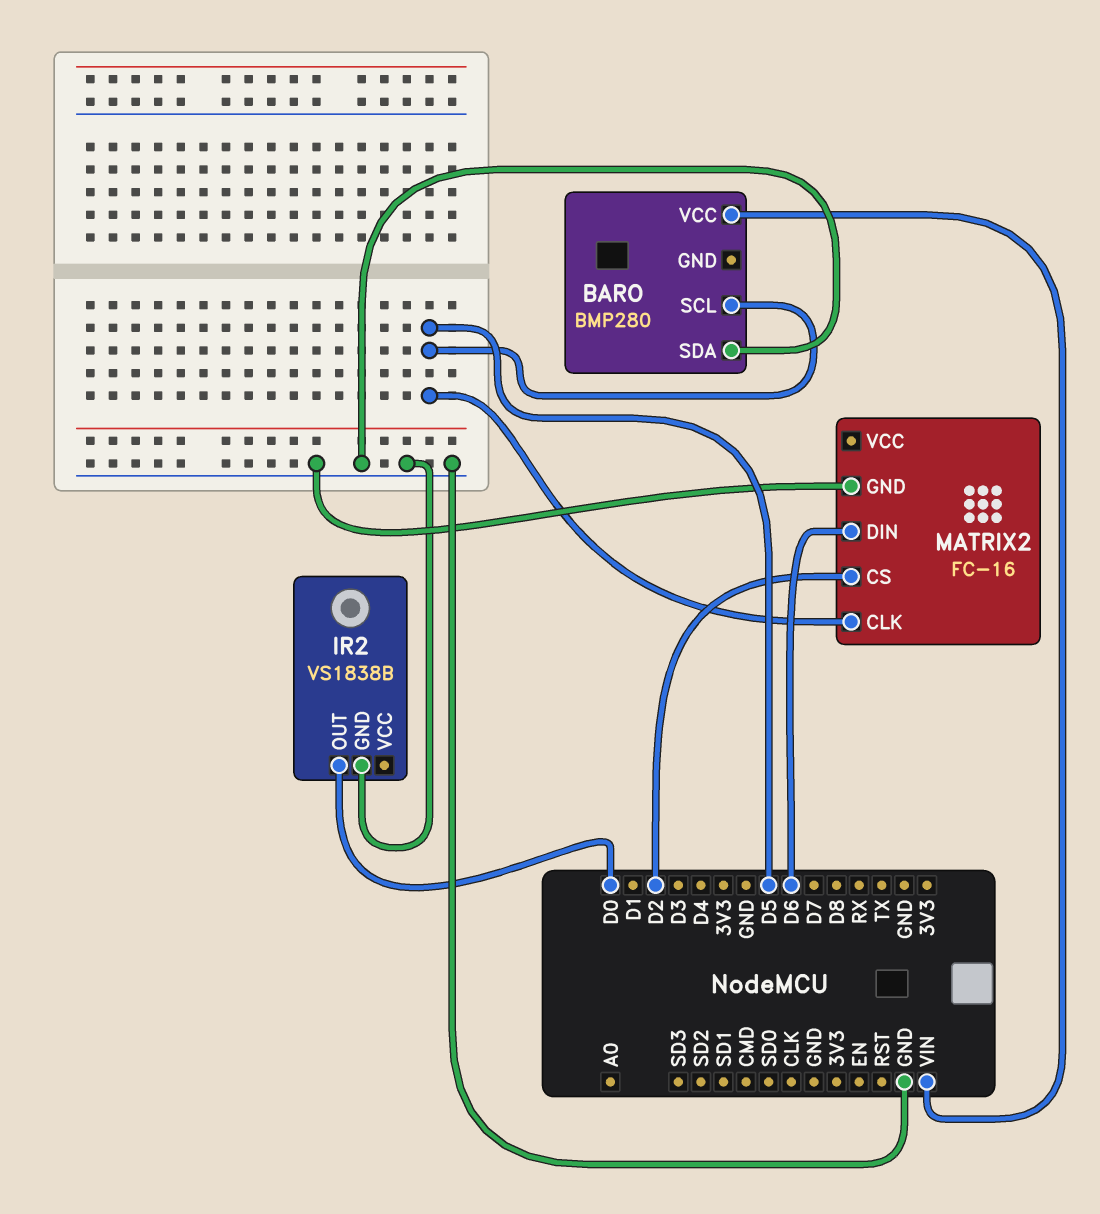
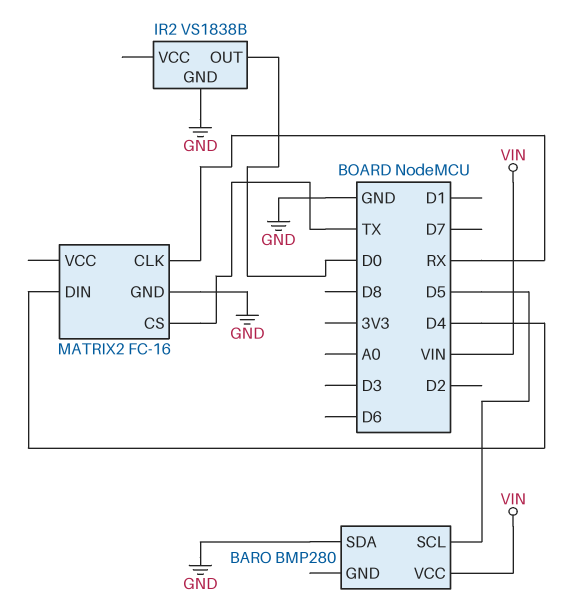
MATRIX2 pin CLK: D5 -> RX
MATRIX2 pin CS: D2 -> TX
MATRIX2 pin DIN: D6 -> D4

